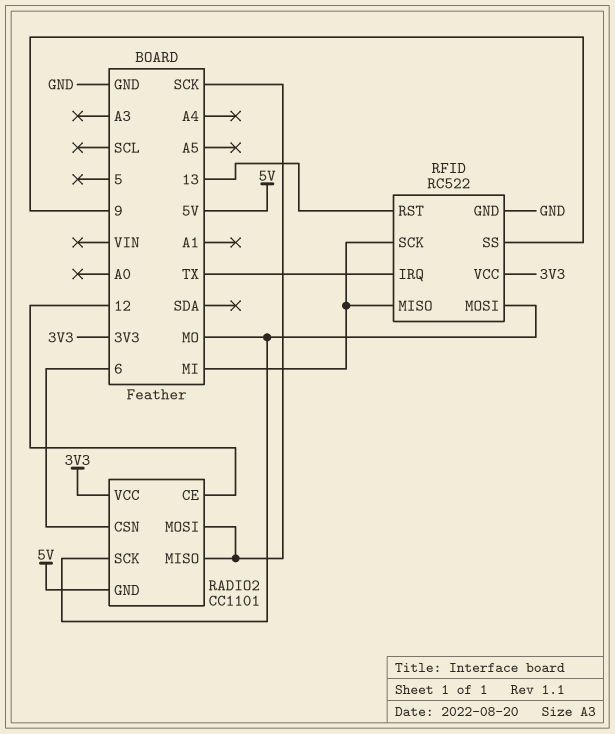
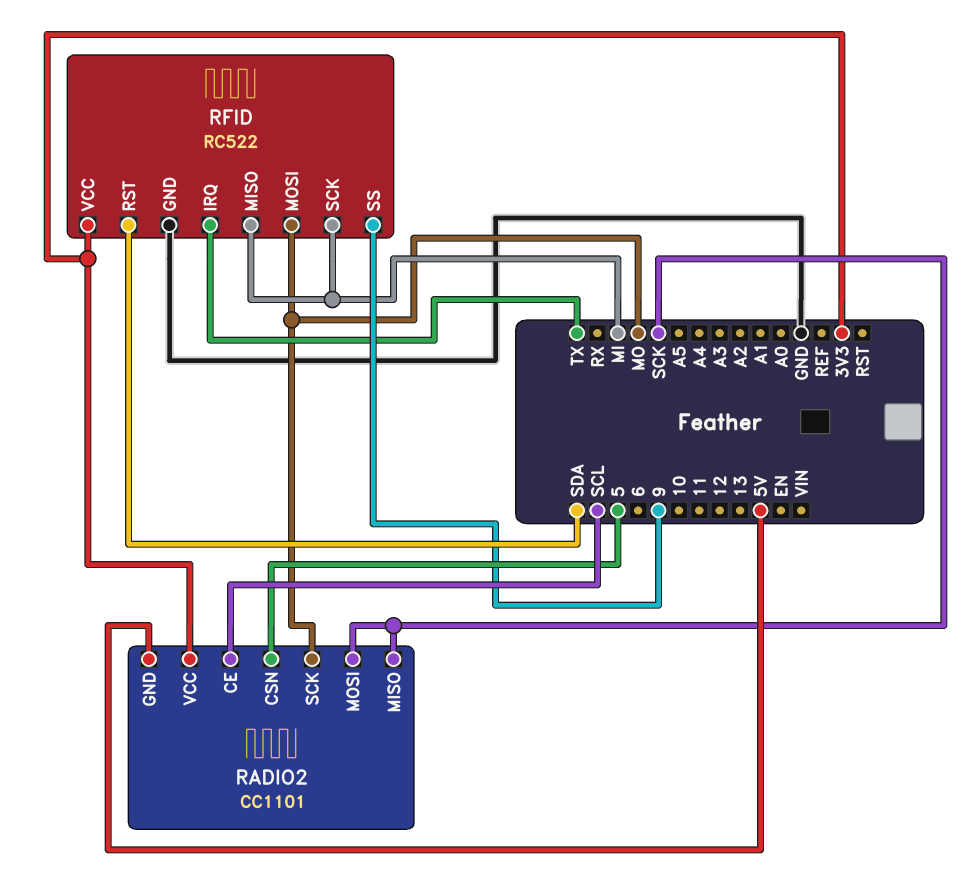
RADIO2 pin CE: 12 -> SCL
RADIO2 pin CSN: 6 -> 5
RFID pin RST: 13 -> SDA

